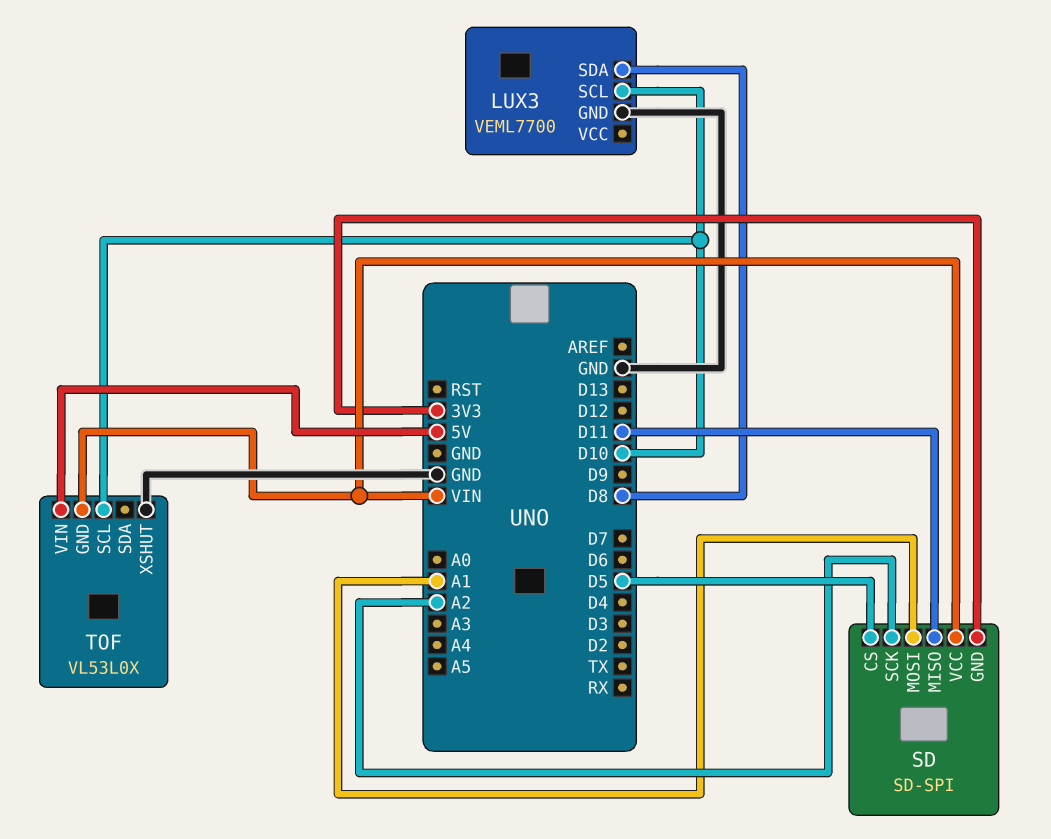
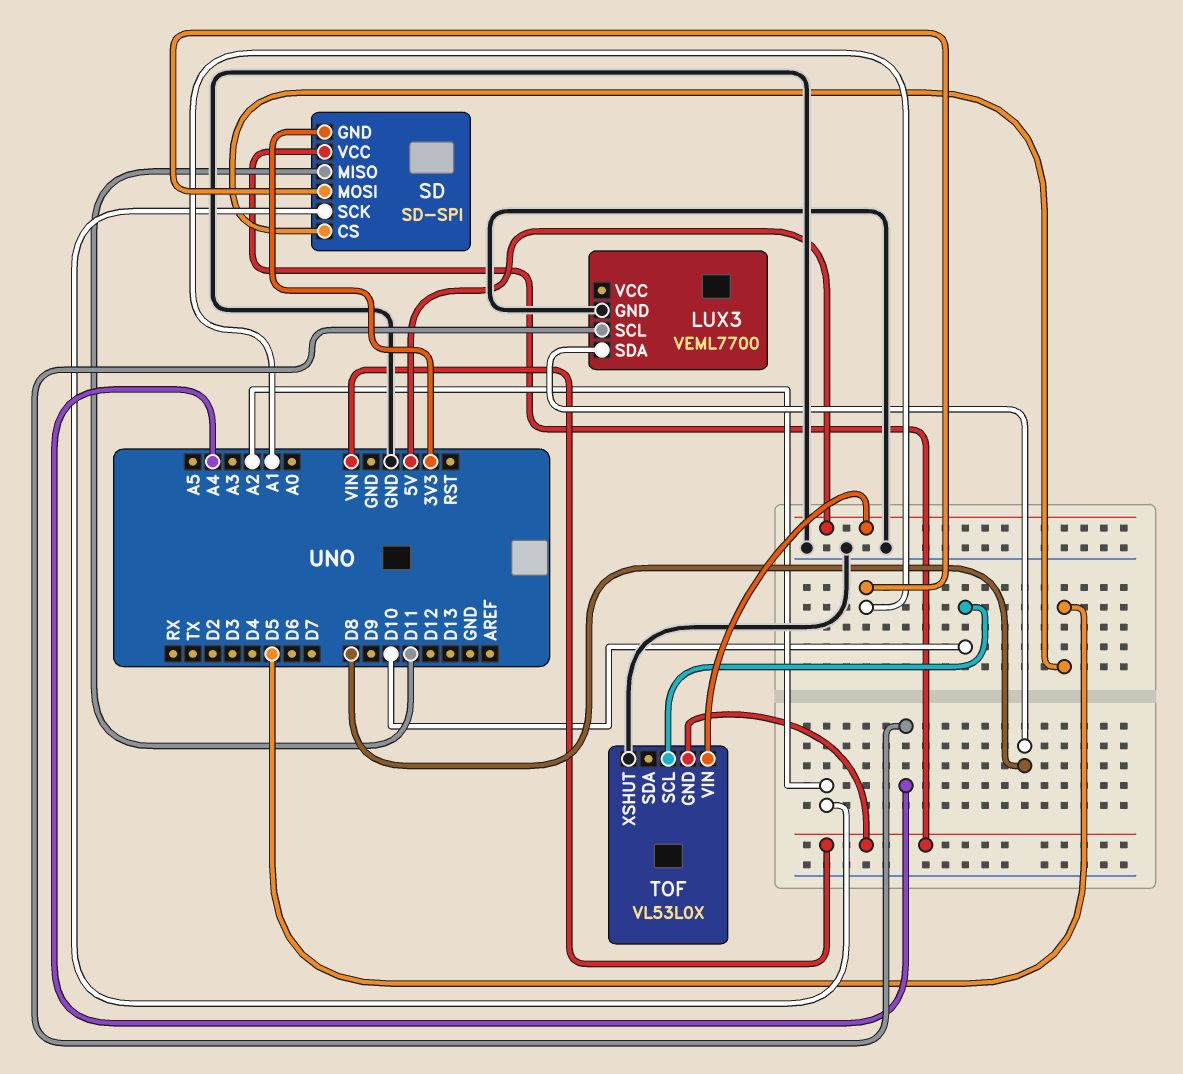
LUX3 pin SCL: D10 -> A4

